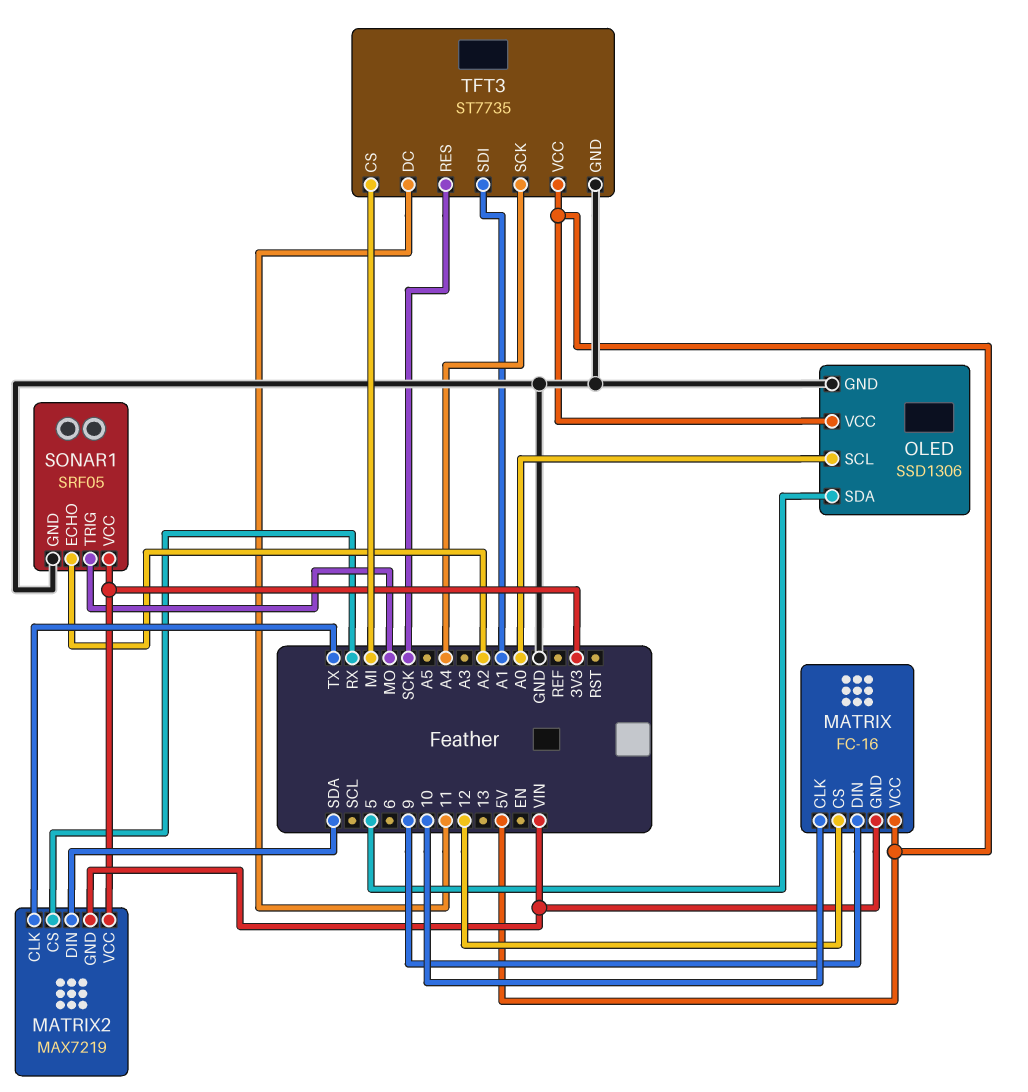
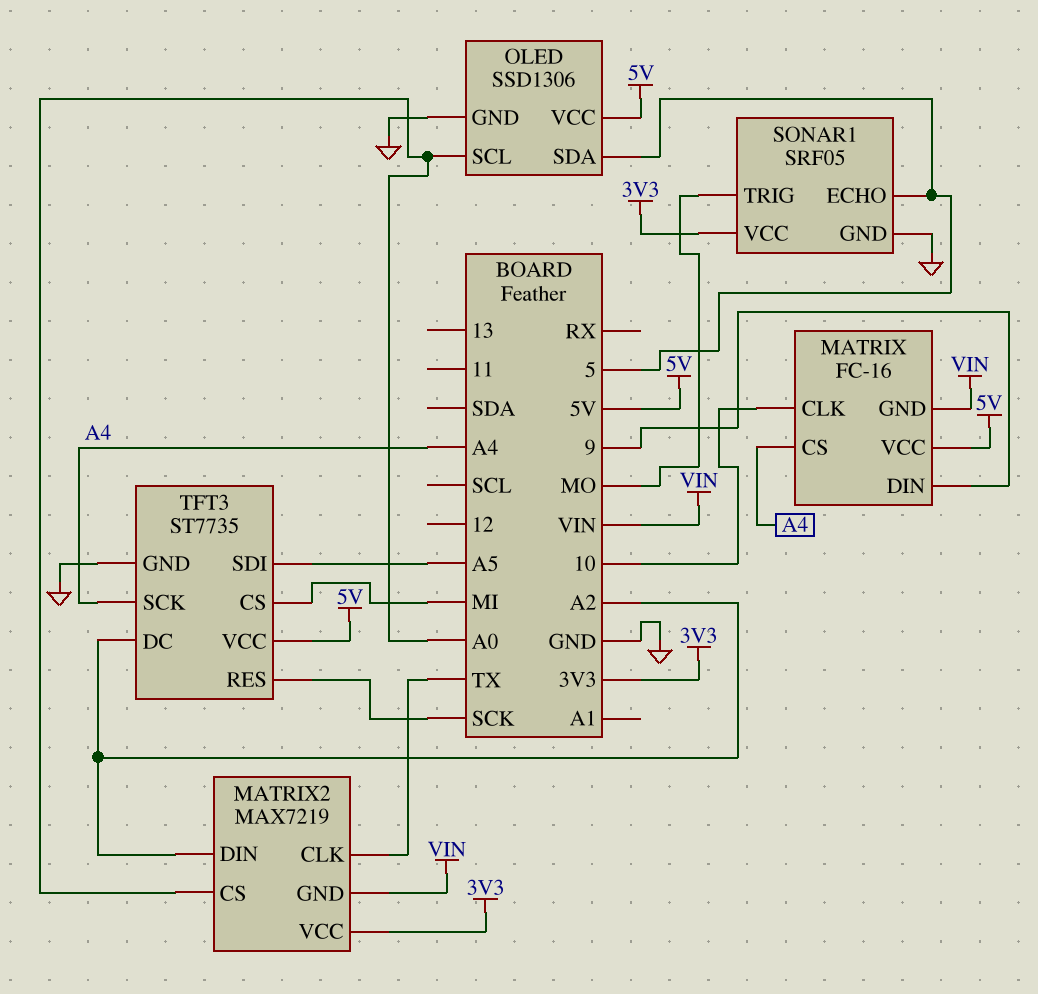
MATRIX pin CS: 12 -> A4
MATRIX2 pin CS: RX -> A0
MATRIX2 pin DIN: SDA -> A2
SONAR1 pin ECHO: A2 -> 5
TFT3 pin DC: 11 -> A2
TFT3 pin SDI: A1 -> A5

